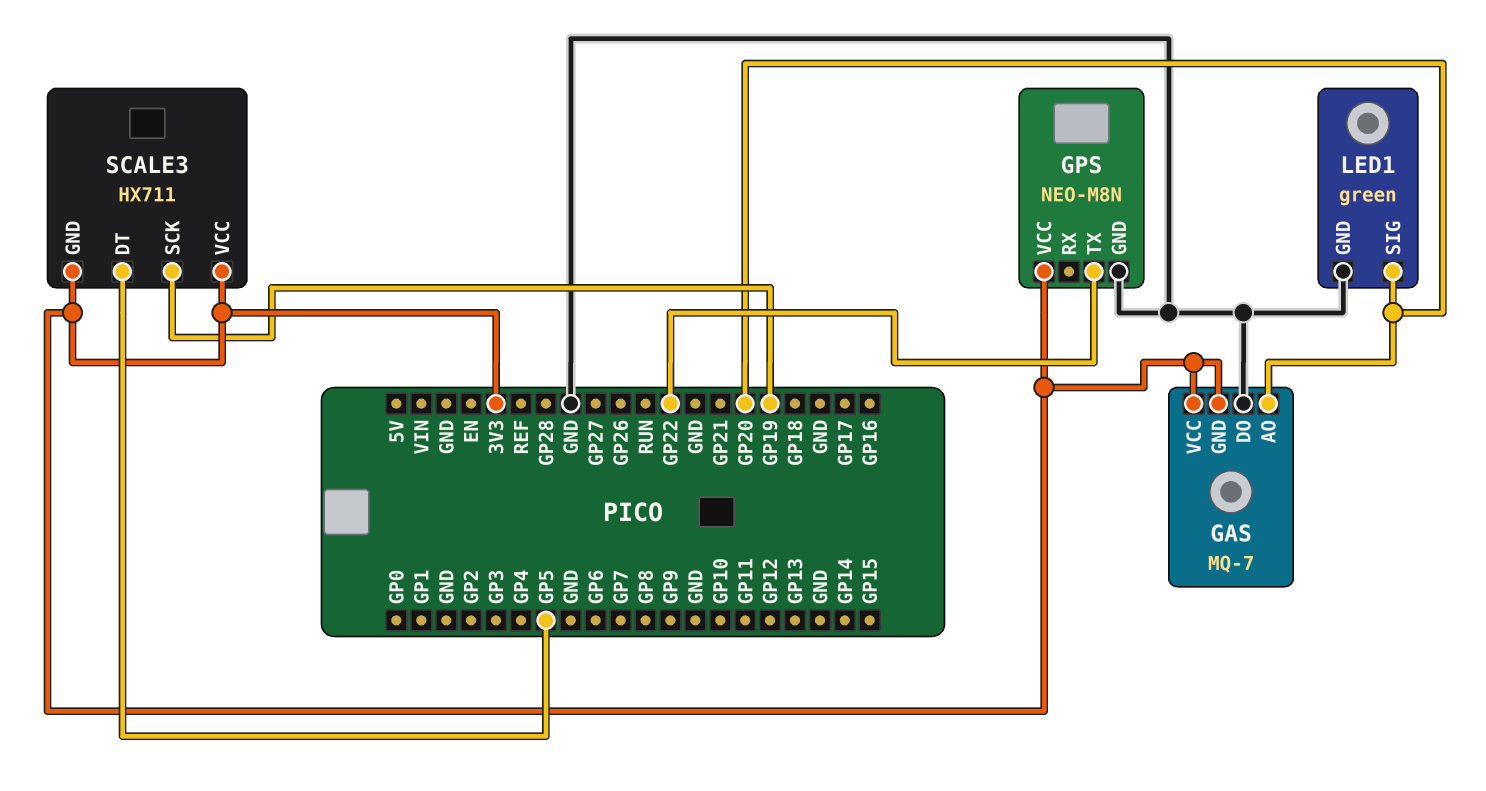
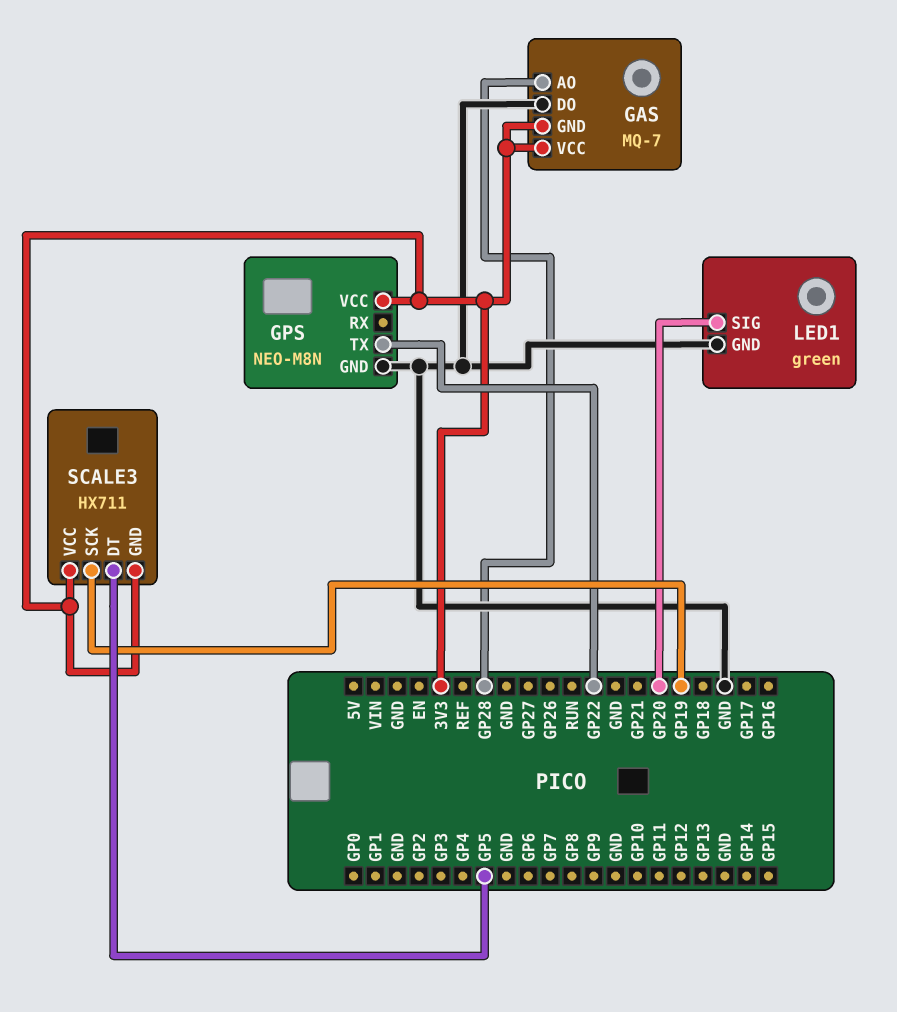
GAS pin AO: GP20 -> GP28

